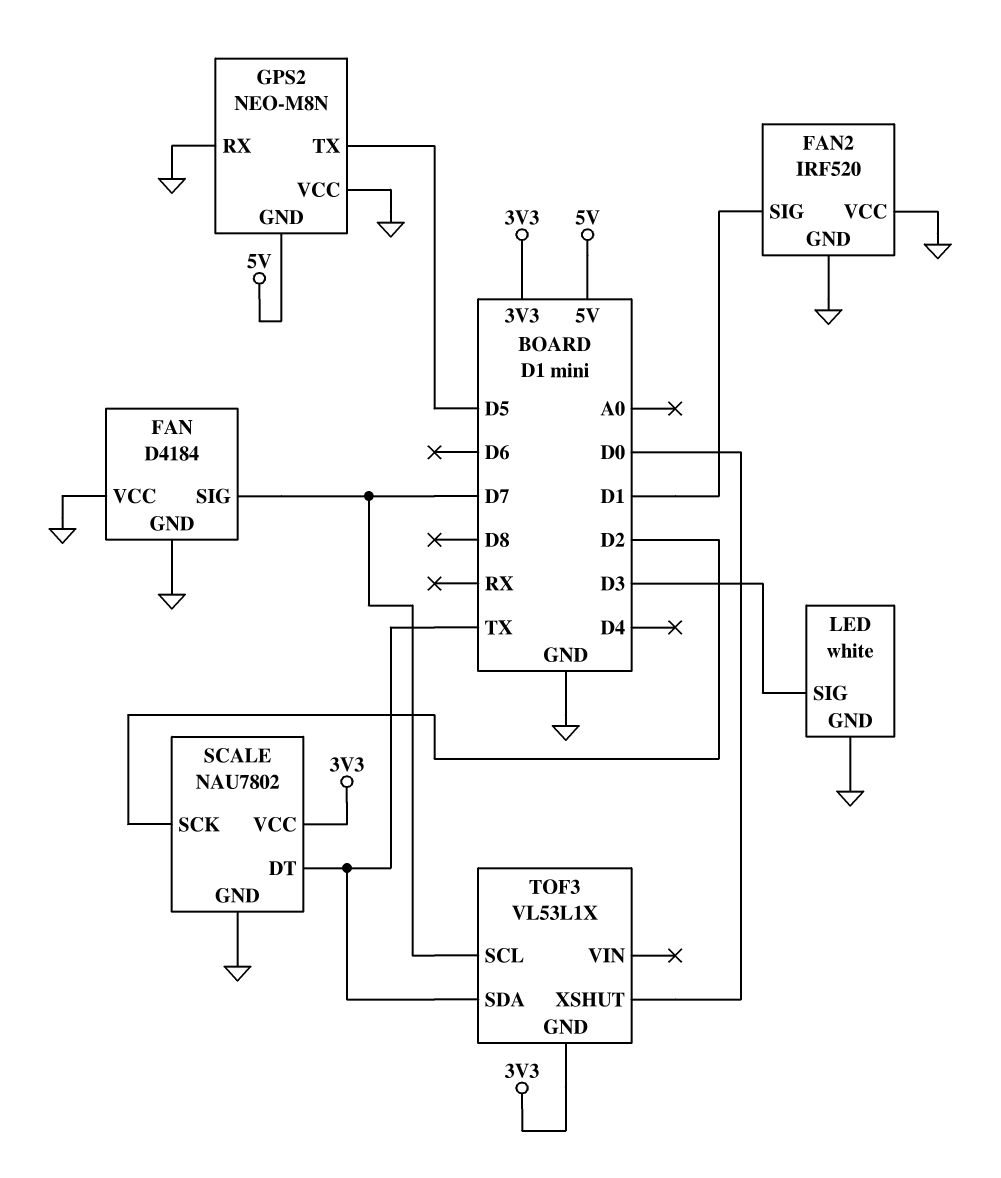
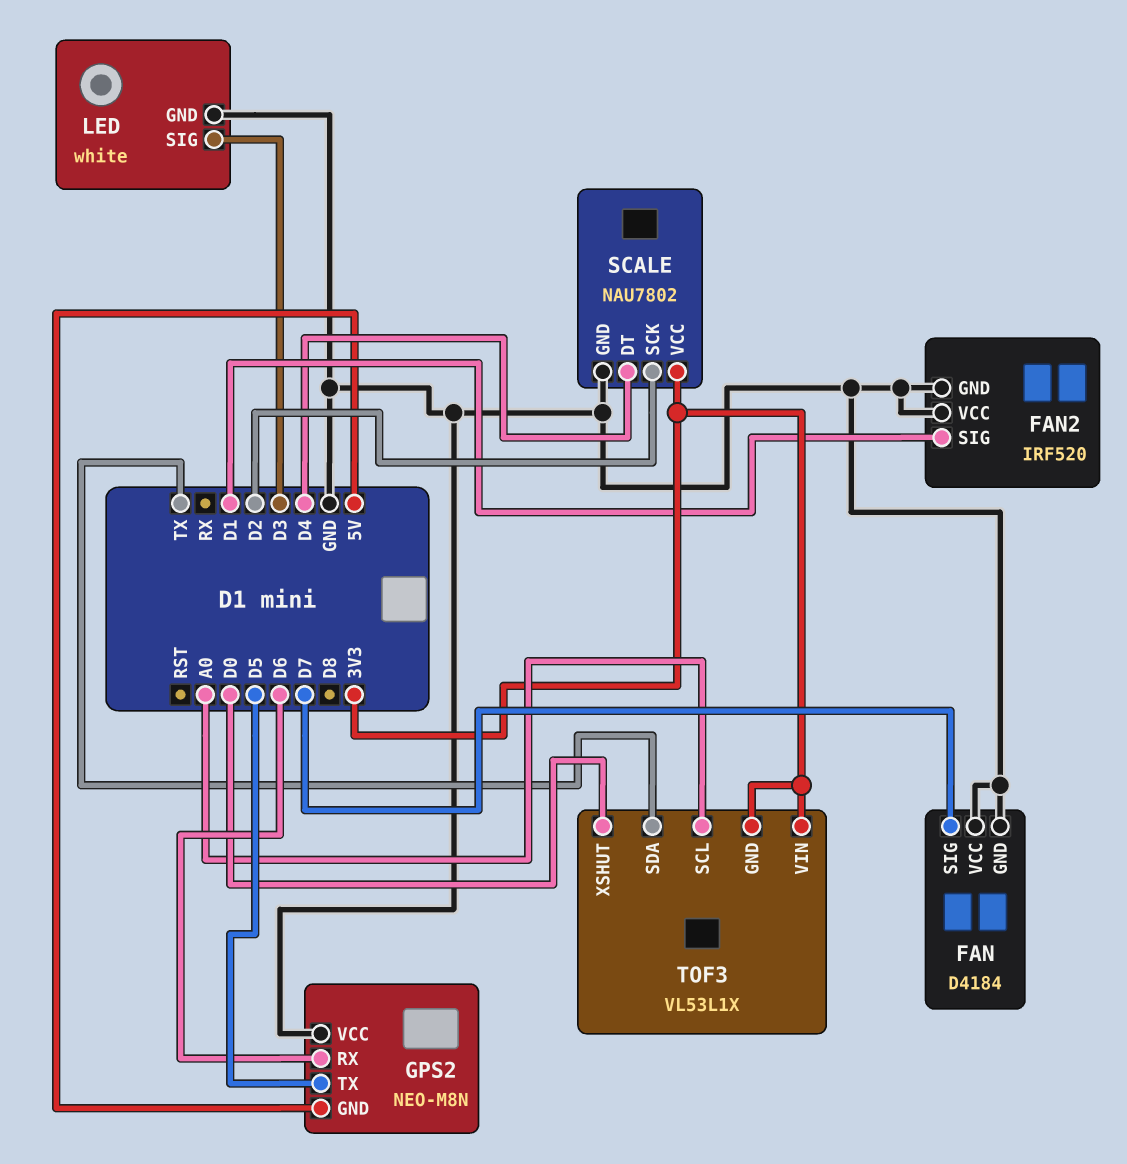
GPS2 pin RX: GND -> D6
SCALE pin DT: TX -> D4
TOF3 pin SCL: D7 -> A0
TOF3 pin VIN: none -> 3V3

